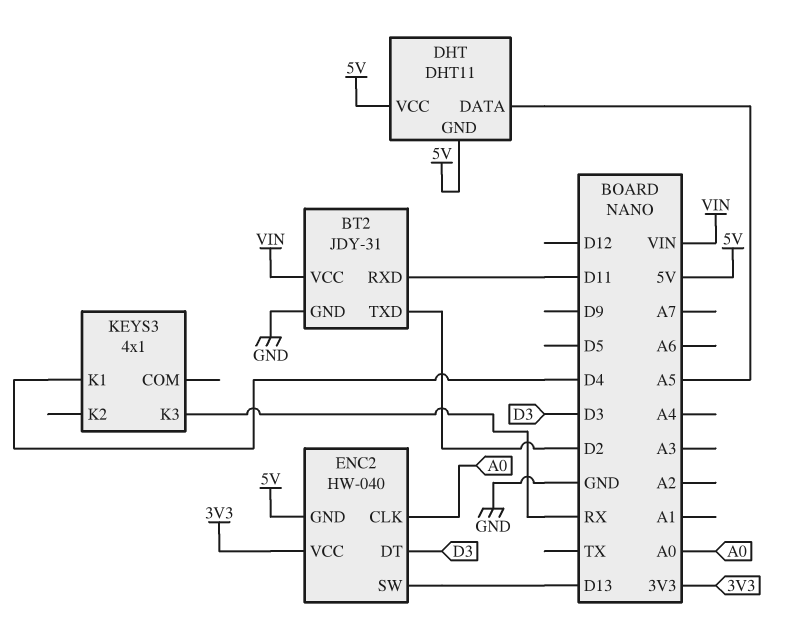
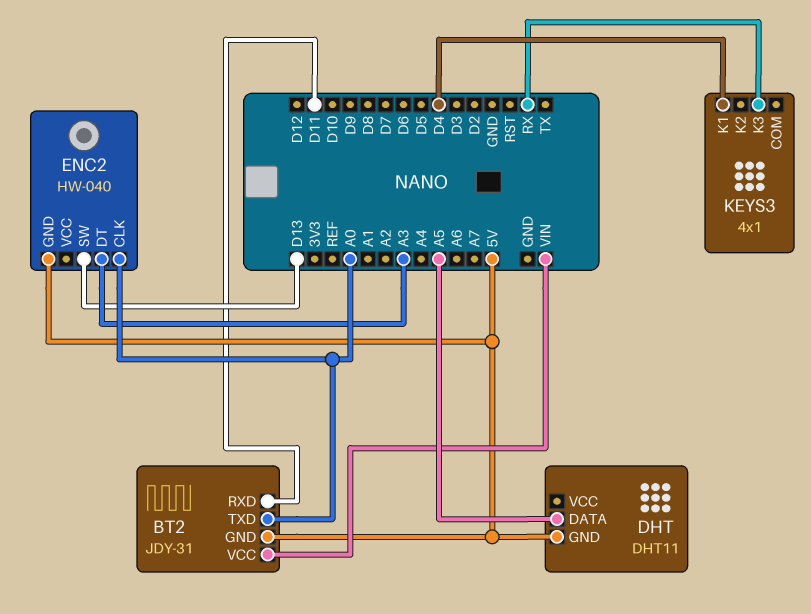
BT2 pin GND: GND -> 5V
BT2 pin TXD: D2 -> A0
DHT pin VCC: 5V -> none
ENC2 pin DT: D3 -> A3
ENC2 pin VCC: 3V3 -> none

